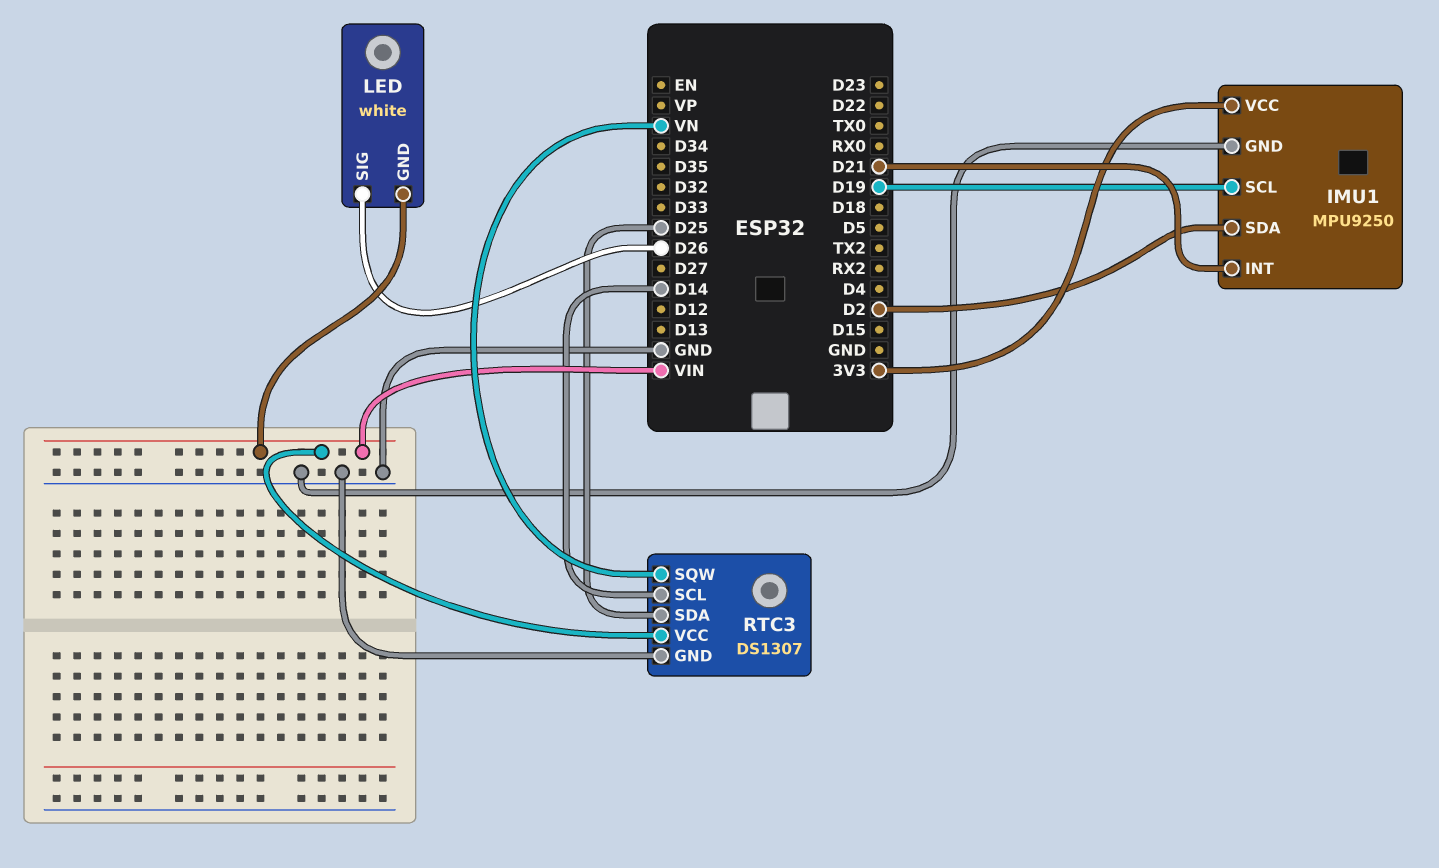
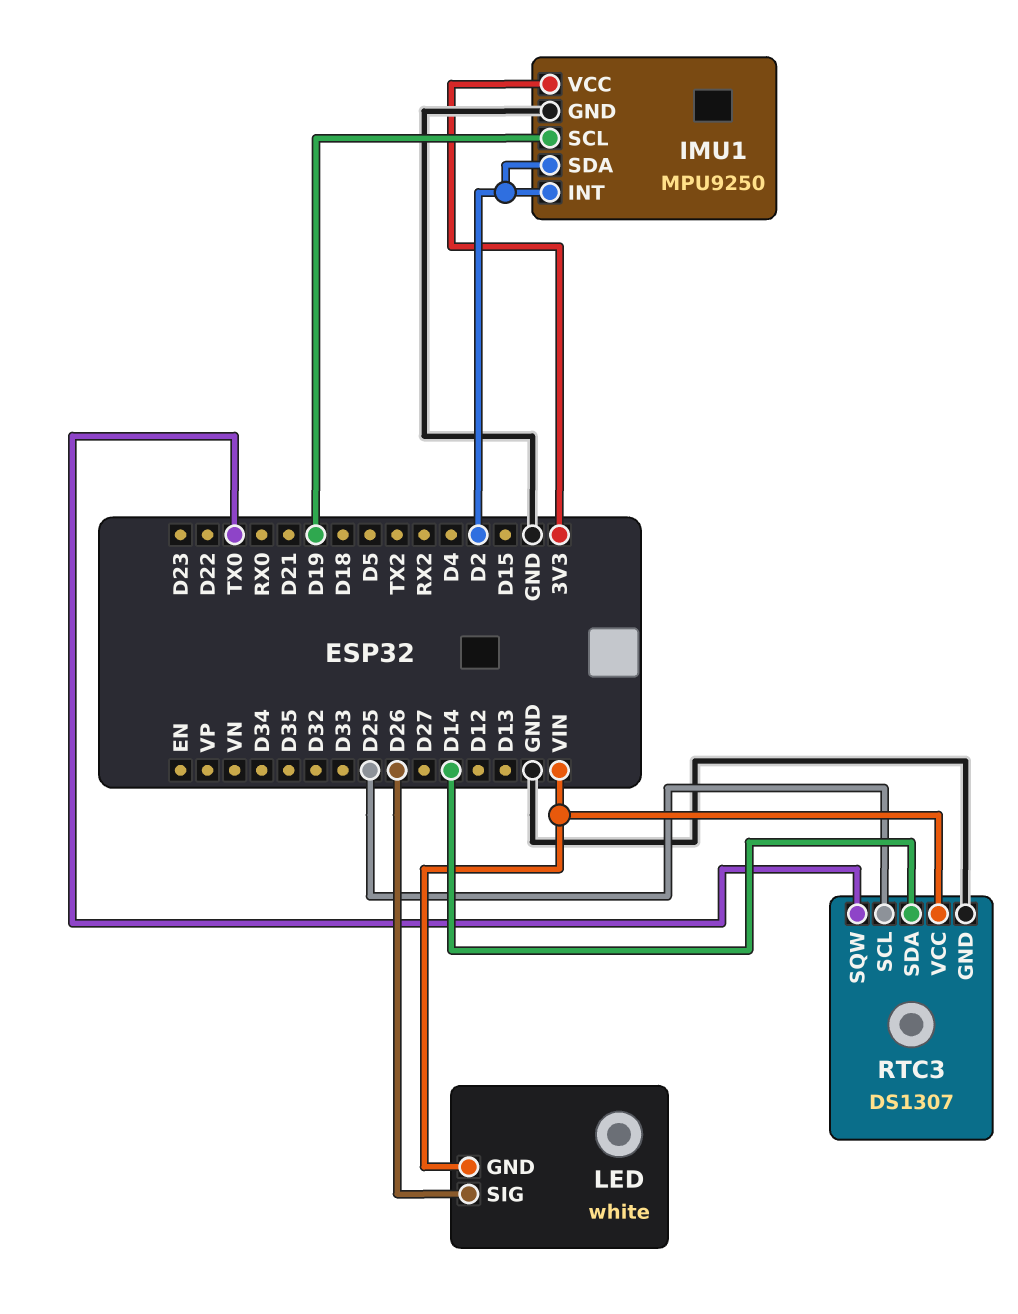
IMU1 pin INT: D21 -> D2
RTC3 pin SCL: D14 -> D25
RTC3 pin SDA: D25 -> D14
RTC3 pin SQW: VN -> TX0

